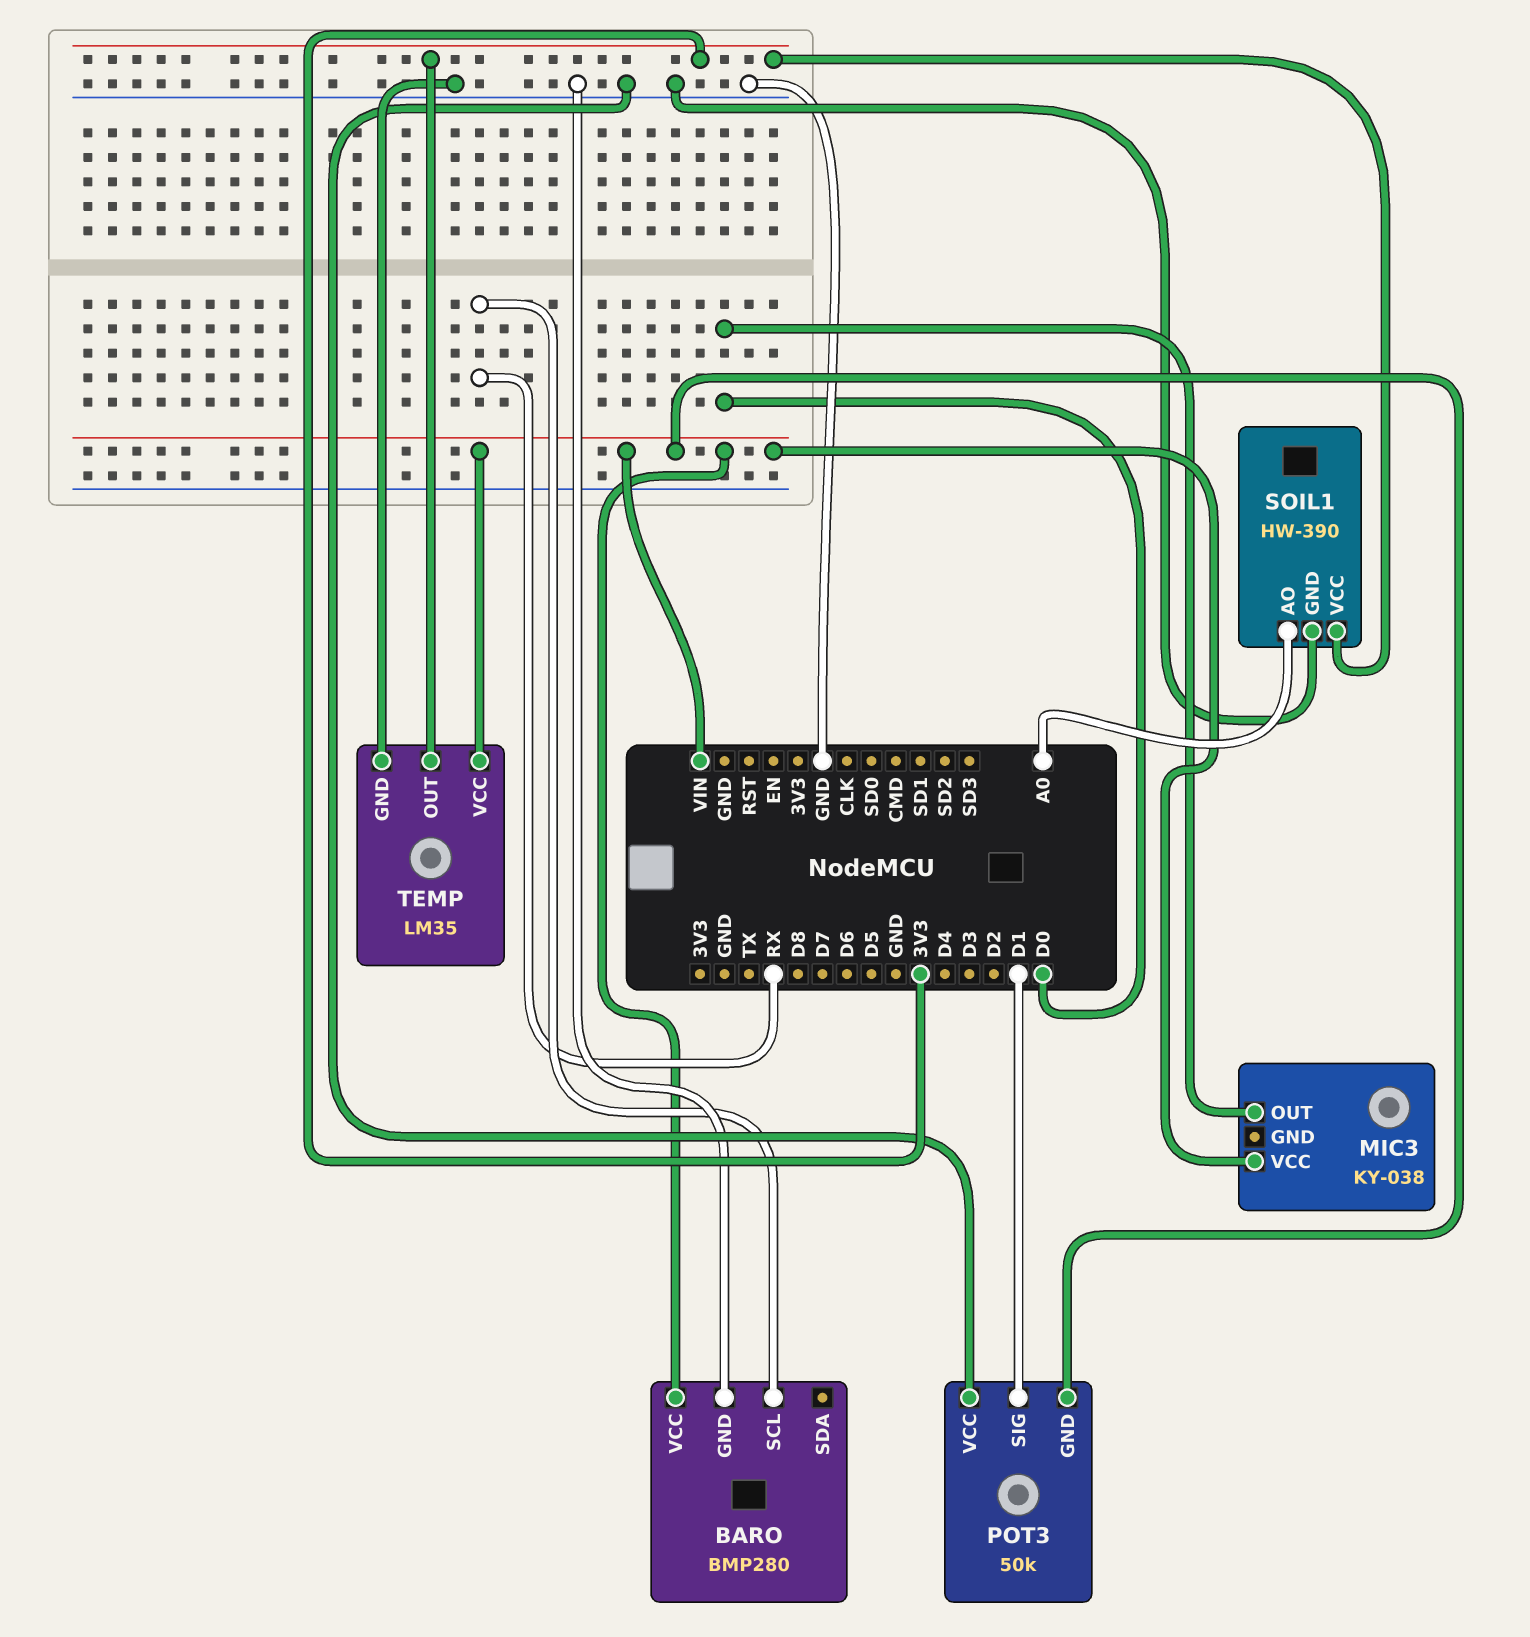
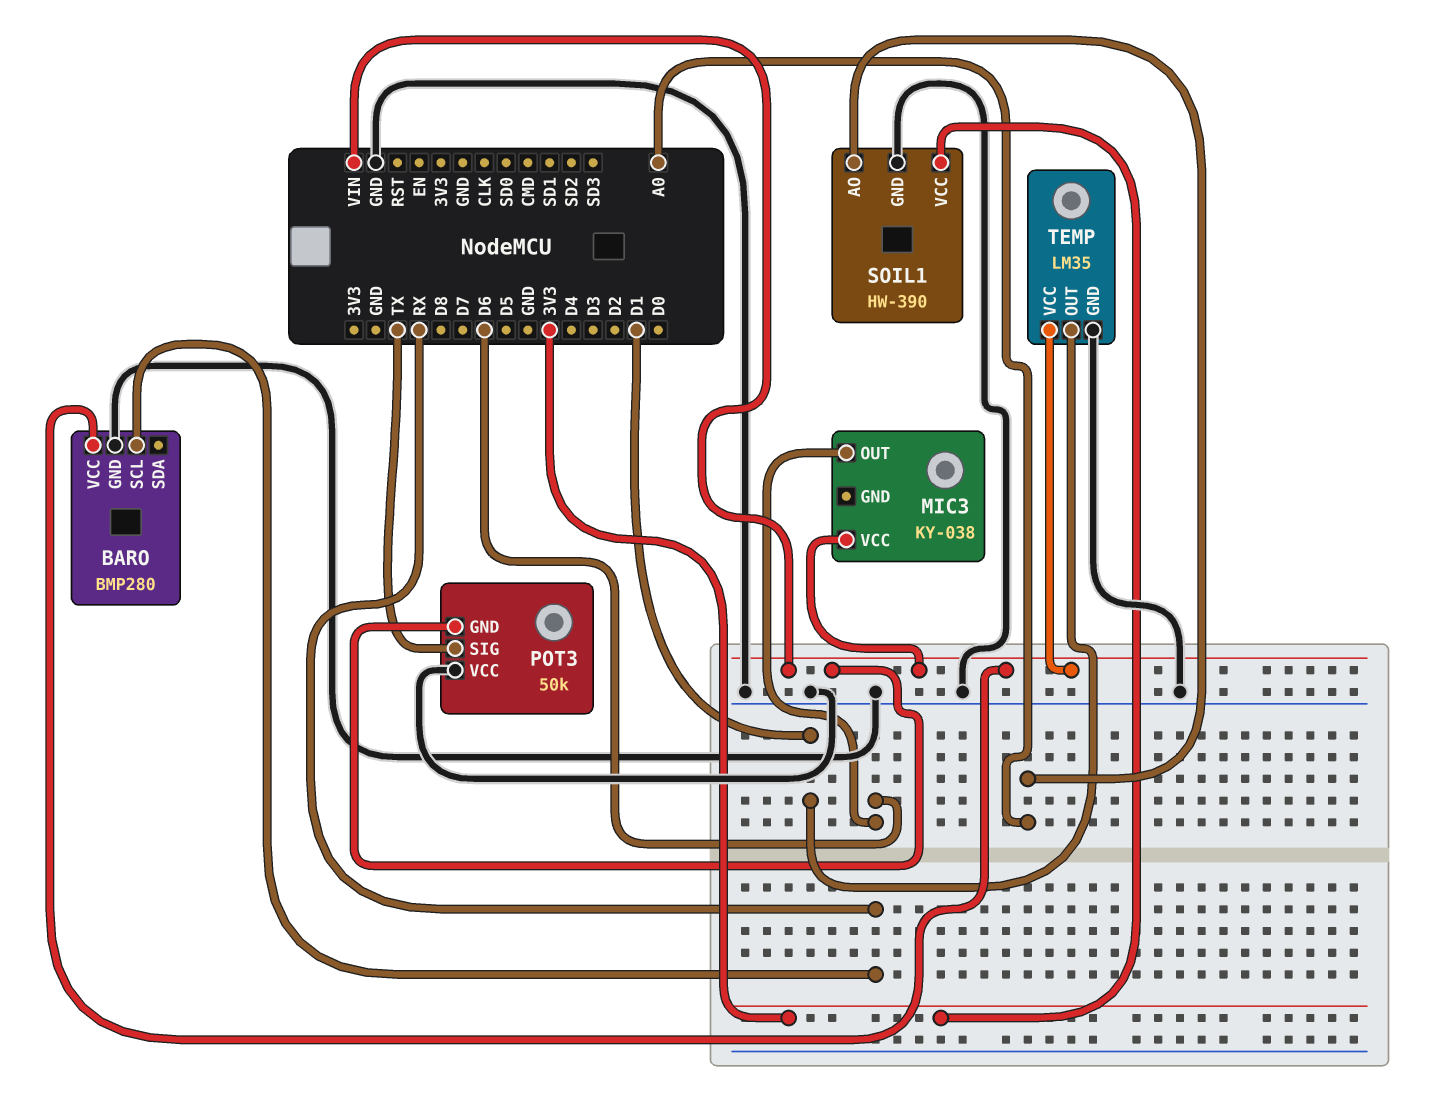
MIC3 pin OUT: D0 -> D6
POT3 pin SIG: D1 -> TX
TEMP pin OUT: 3V3 -> D1

